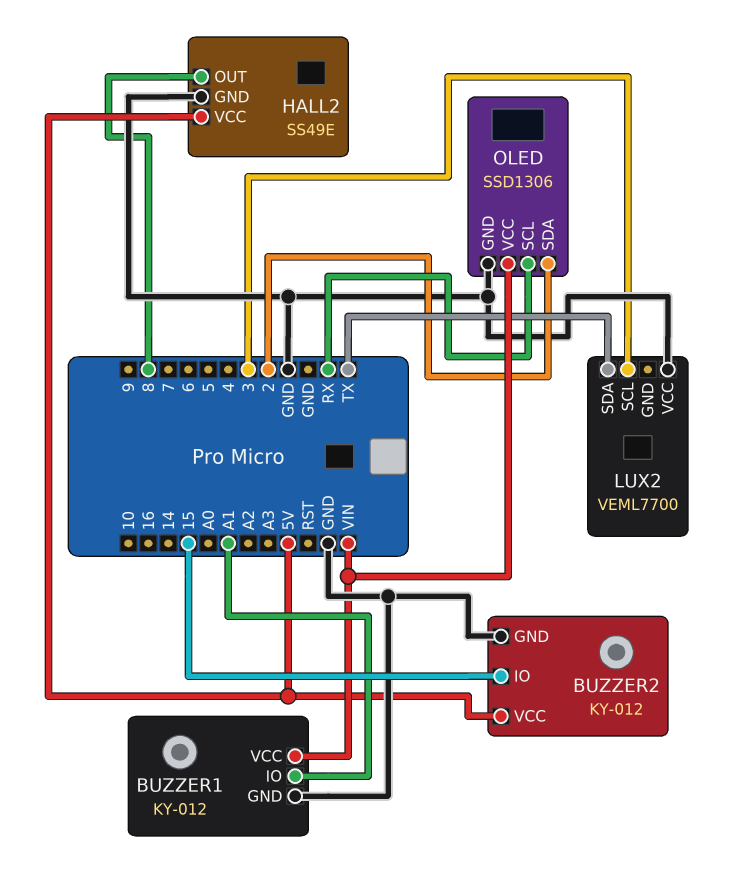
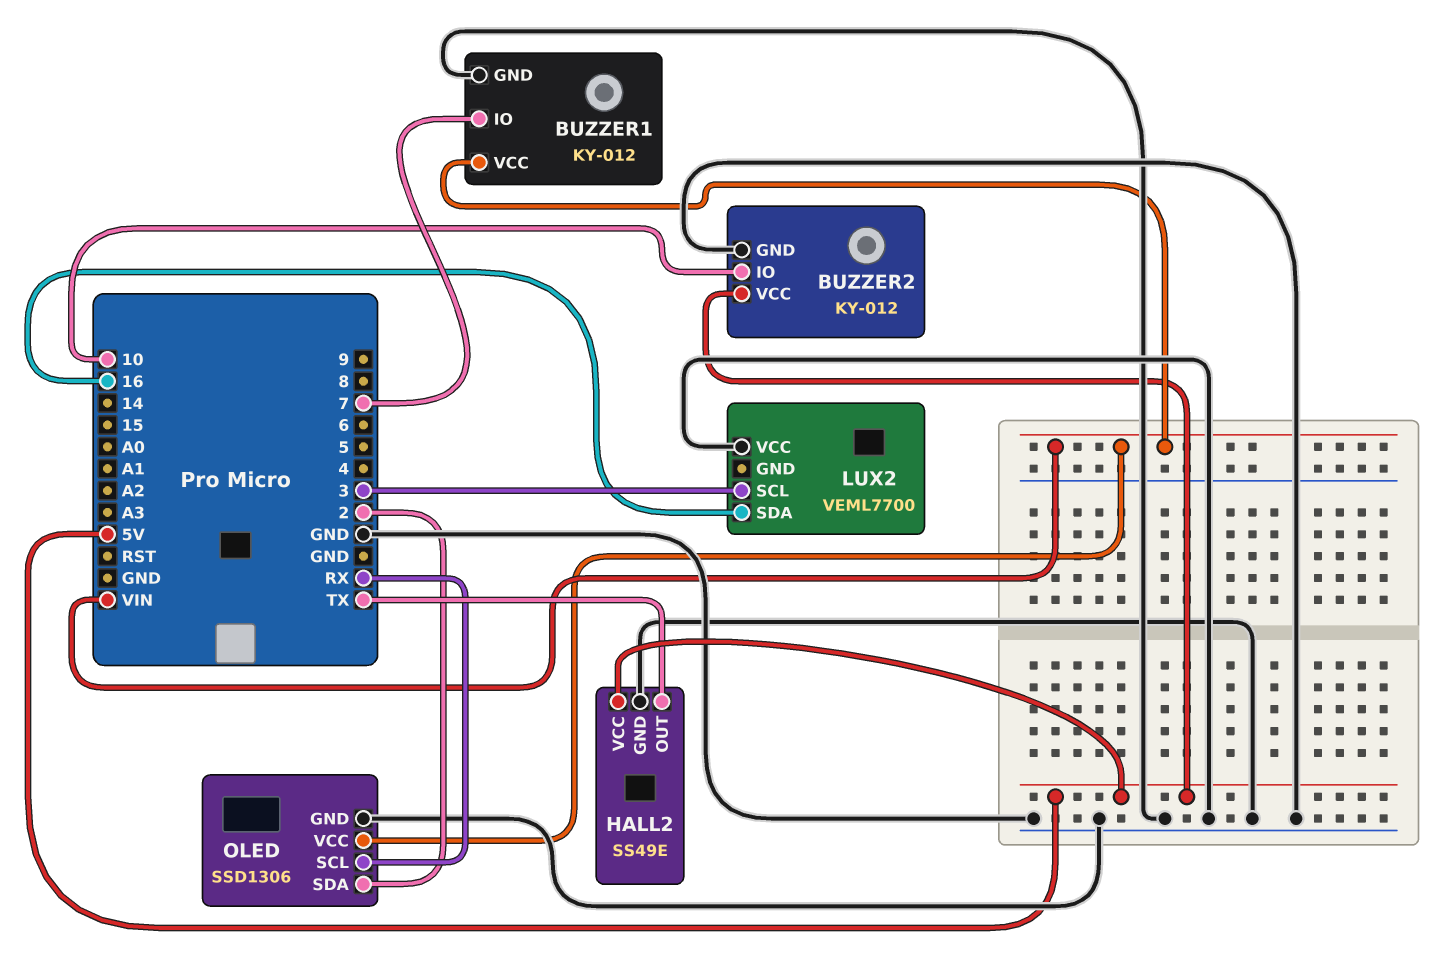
BUZZER1 pin IO: A1 -> 7
BUZZER2 pin IO: 15 -> 10
HALL2 pin OUT: 8 -> TX
LUX2 pin SDA: TX -> 16

